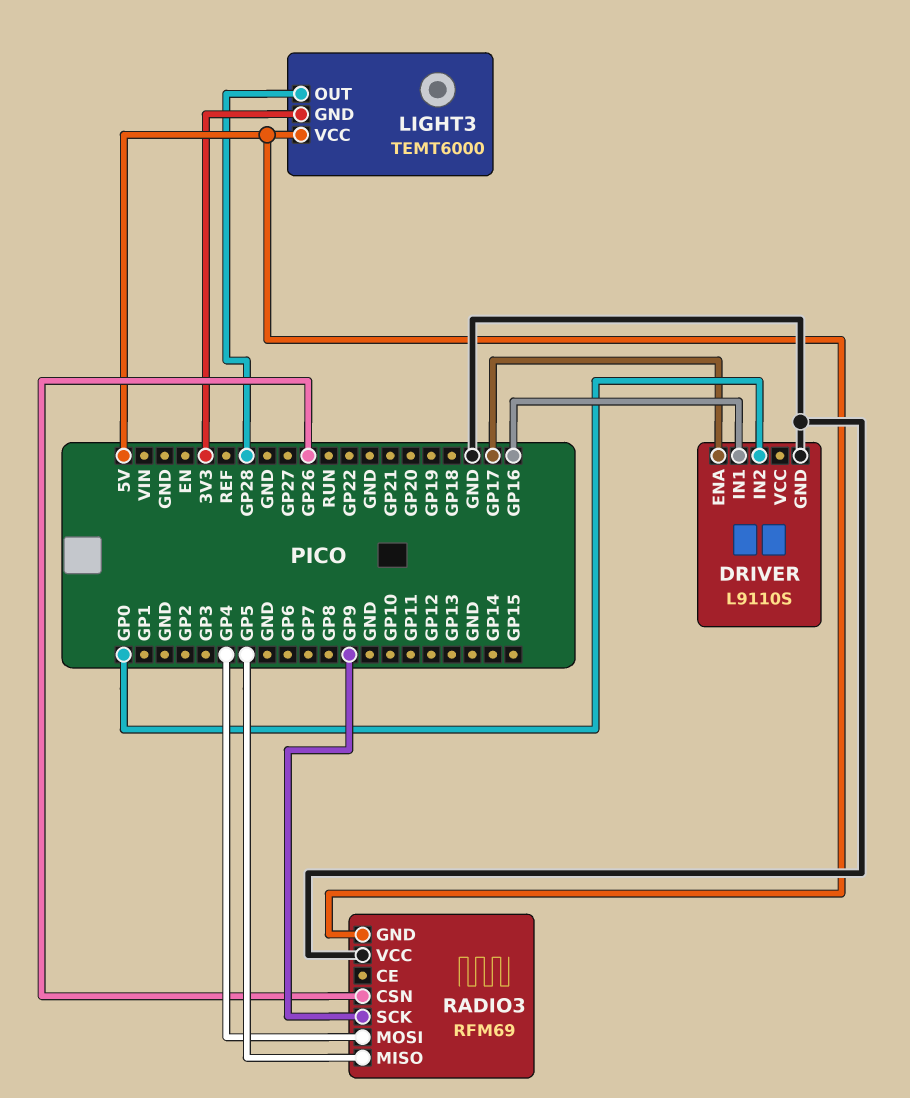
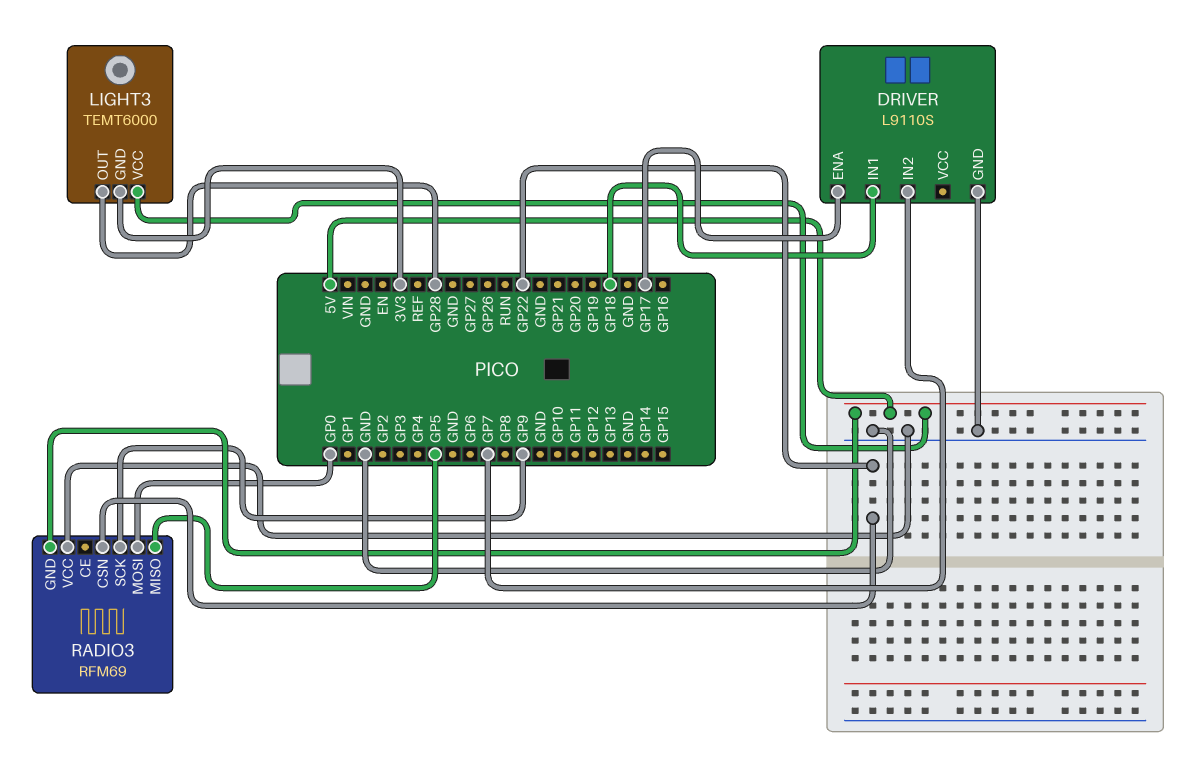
DRIVER pin IN1: GP16 -> GP18
DRIVER pin IN2: GP0 -> GP7
RADIO3 pin CSN: GP26 -> GP22
RADIO3 pin MOSI: GP4 -> GP0

